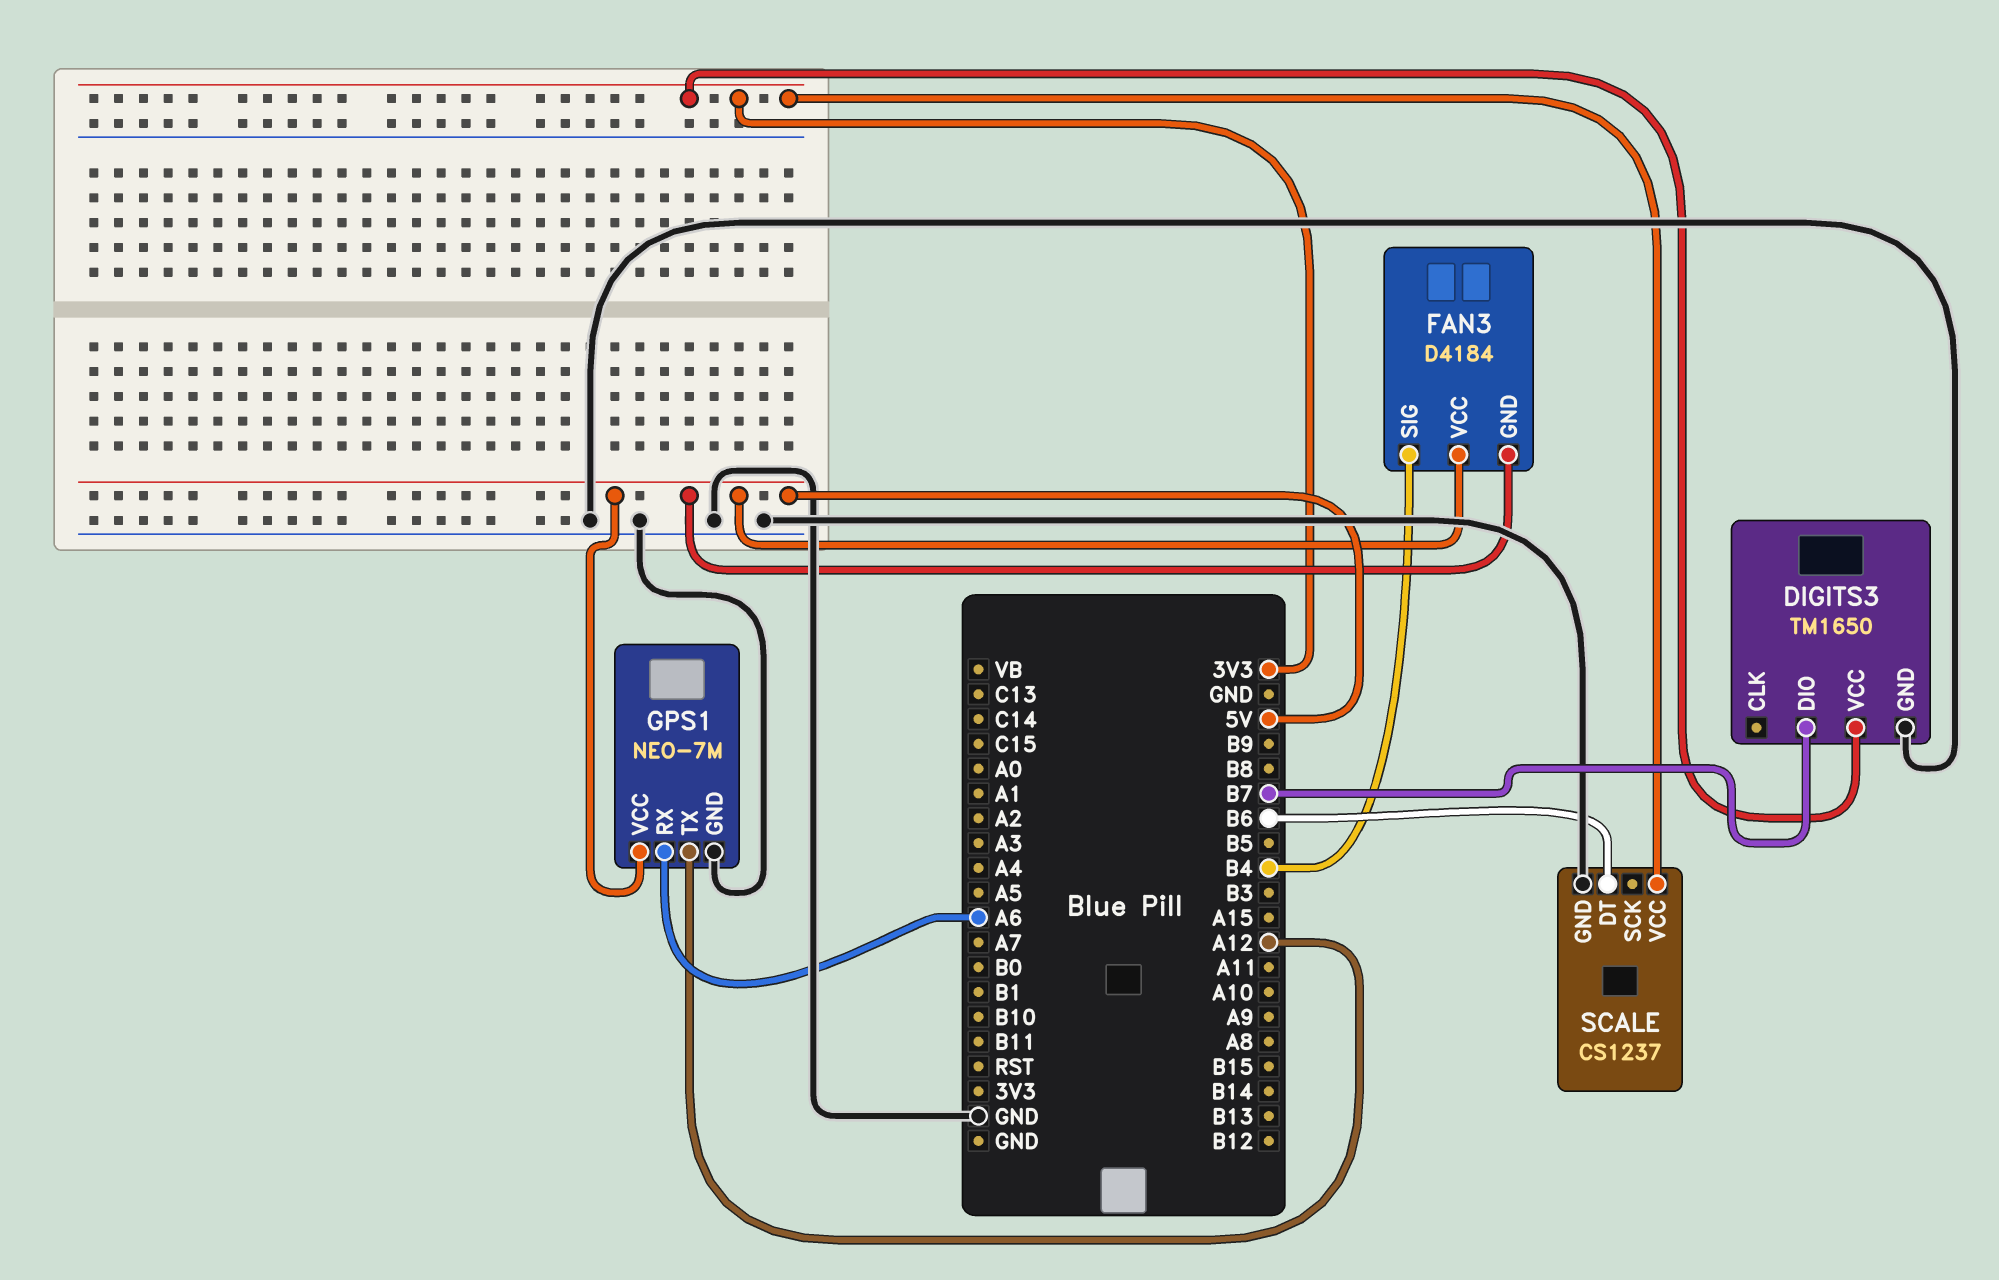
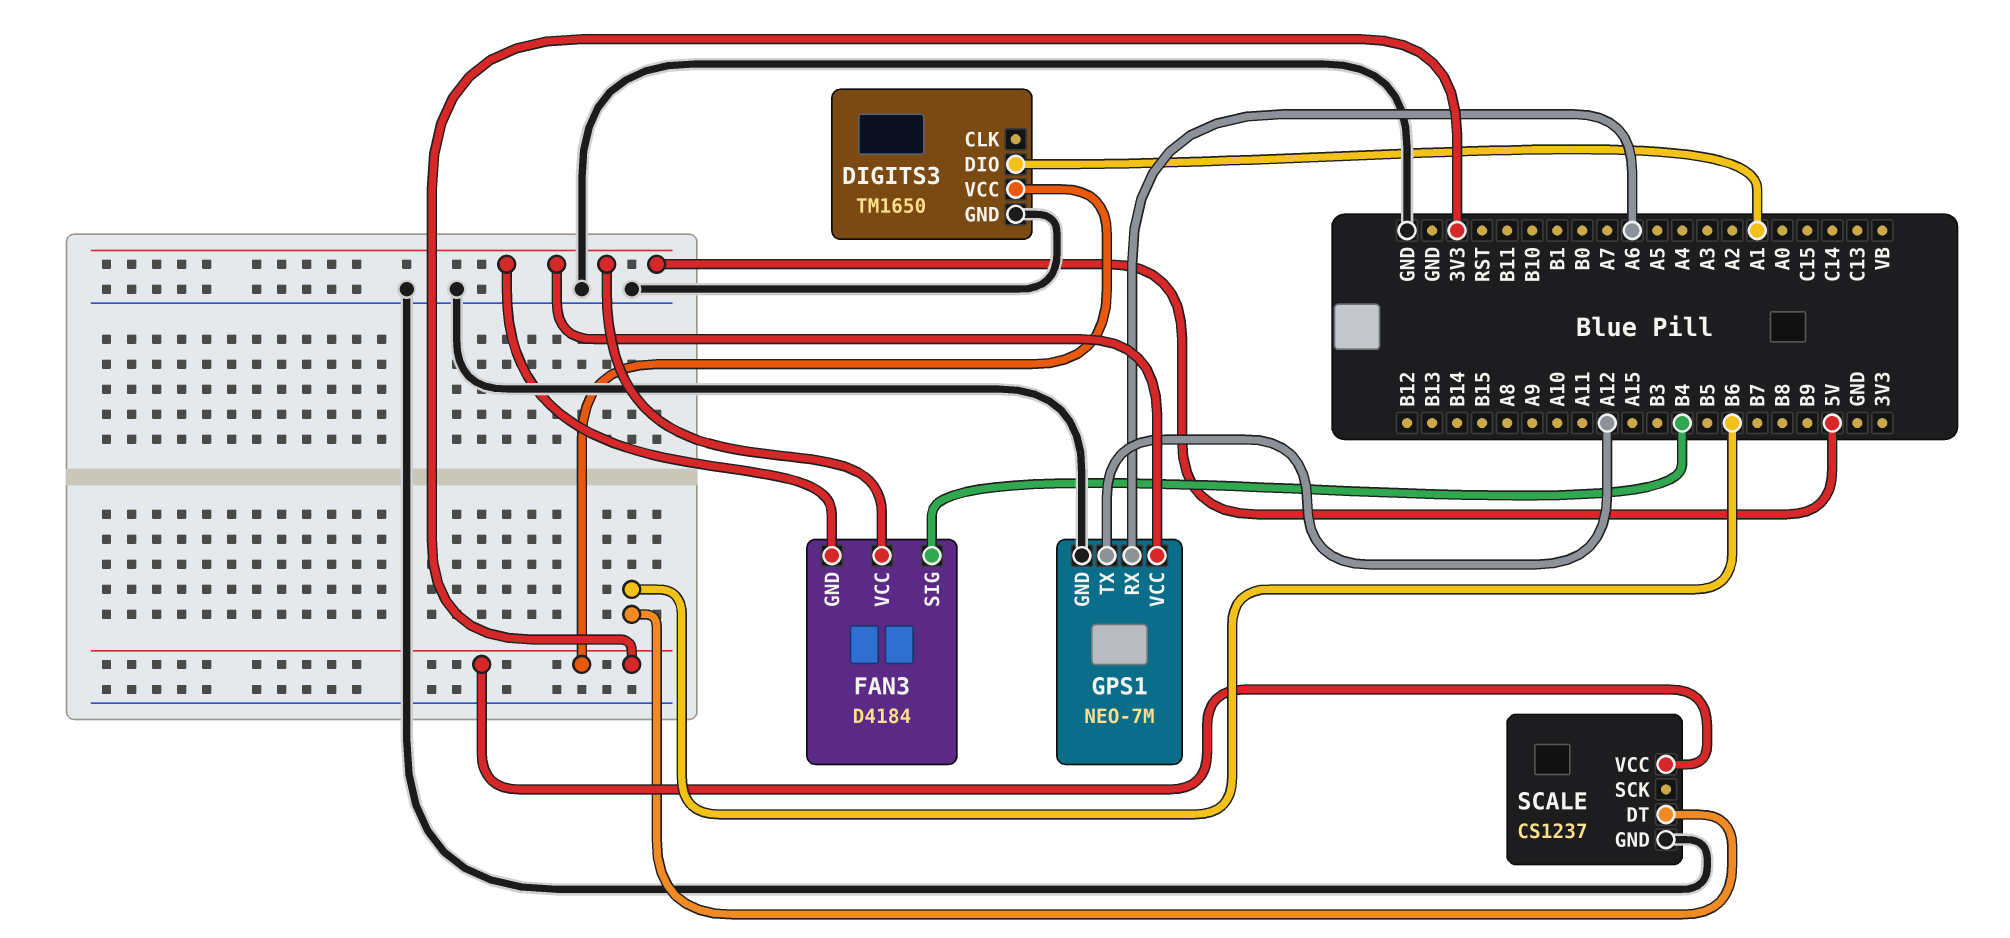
DIGITS3 pin DIO: B7 -> A1

